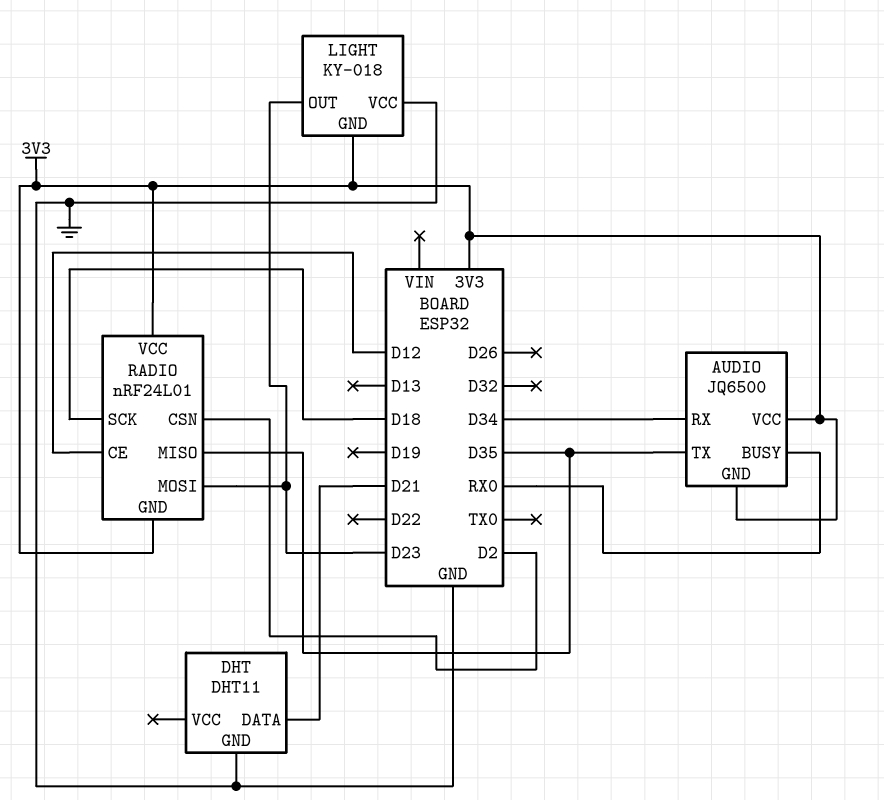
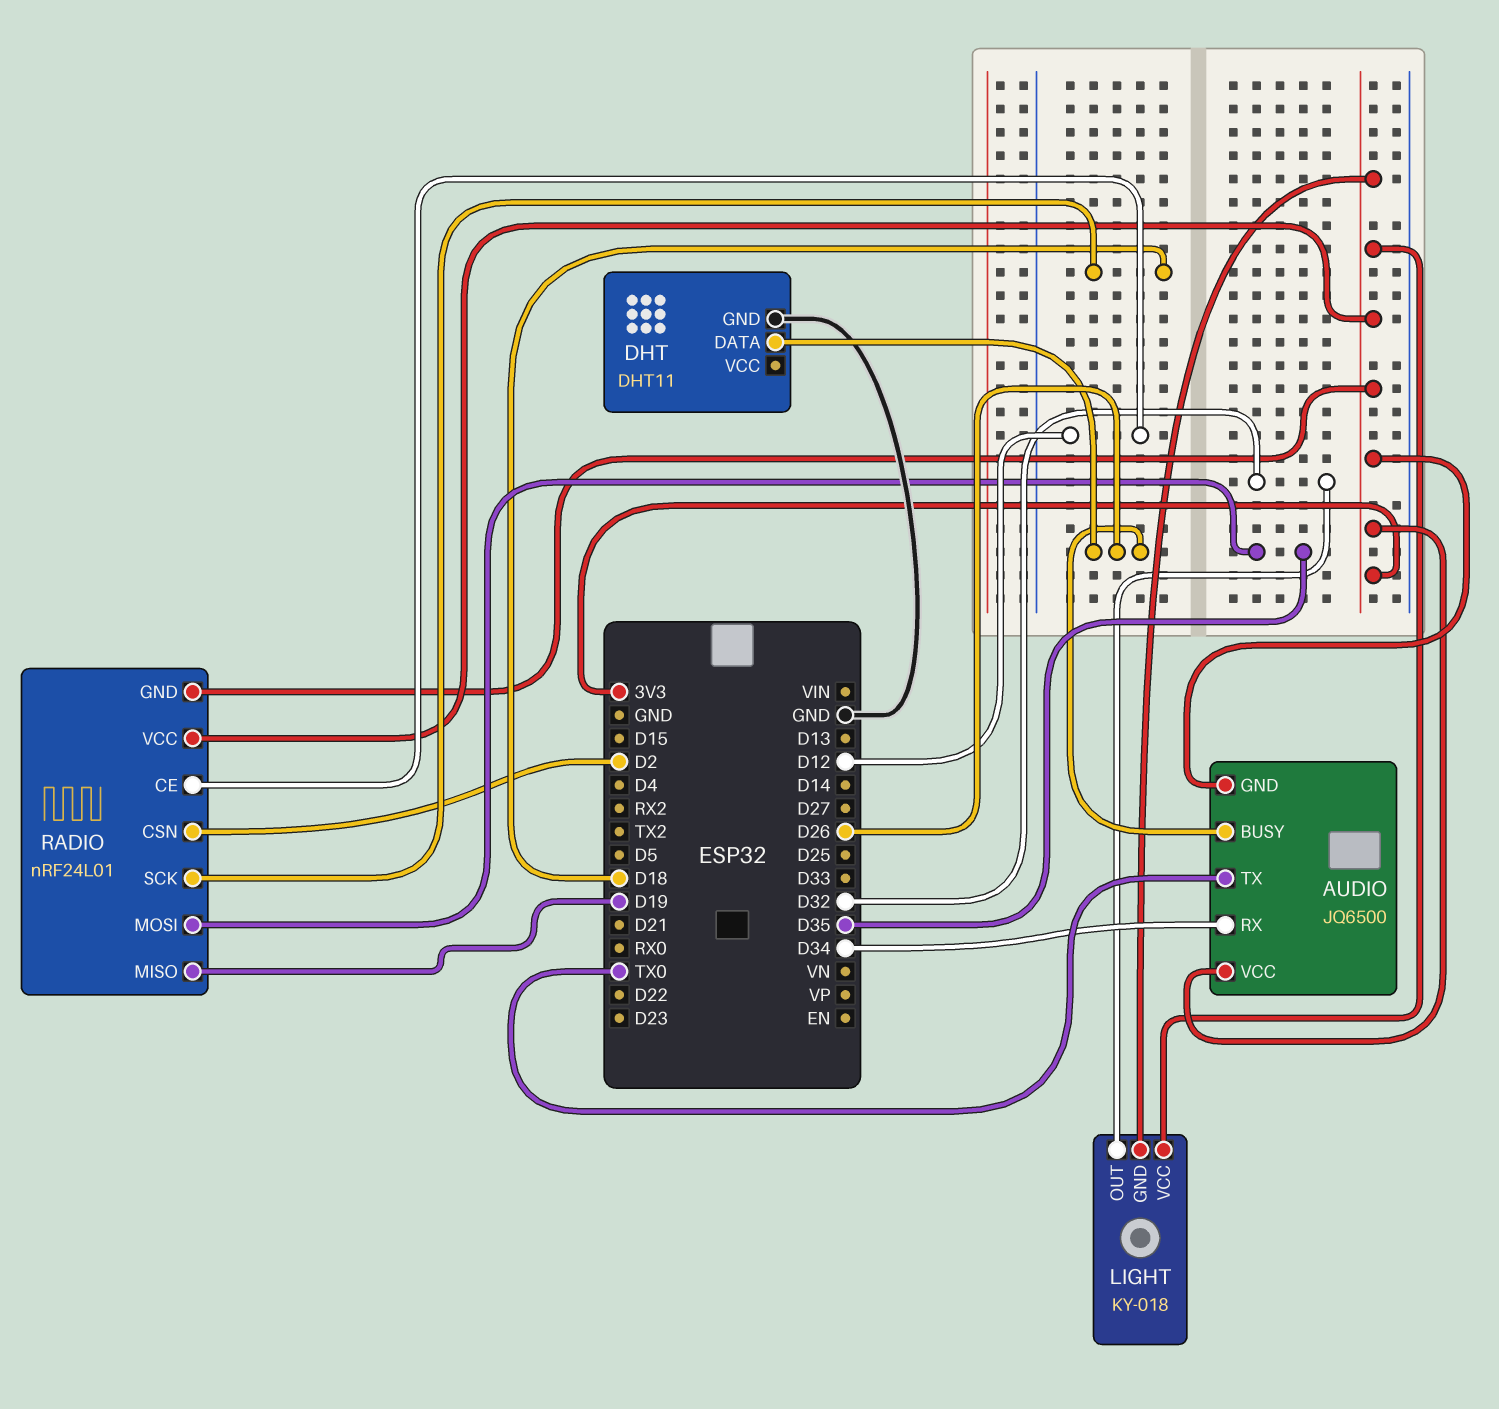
AUDIO pin BUSY: RX0 -> D26
AUDIO pin TX: D35 -> TX0
DHT pin DATA: D21 -> D26
LIGHT pin OUT: D23 -> D32
LIGHT pin VCC: GND -> 3V3
RADIO pin MISO: D35 -> D19
RADIO pin MOSI: D23 -> D35

